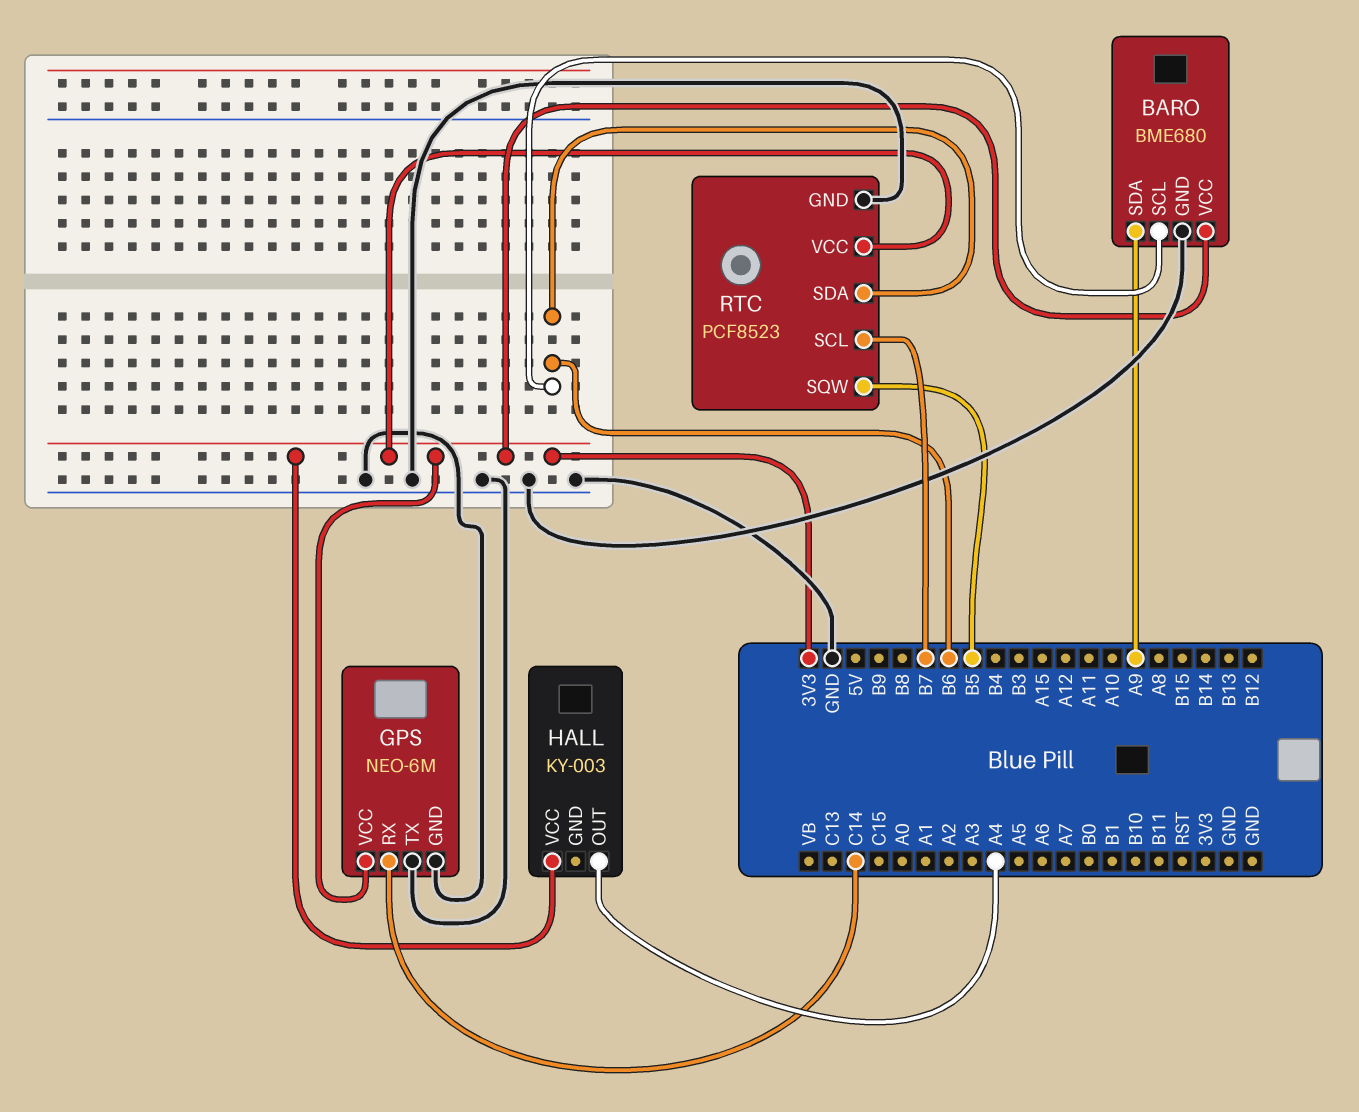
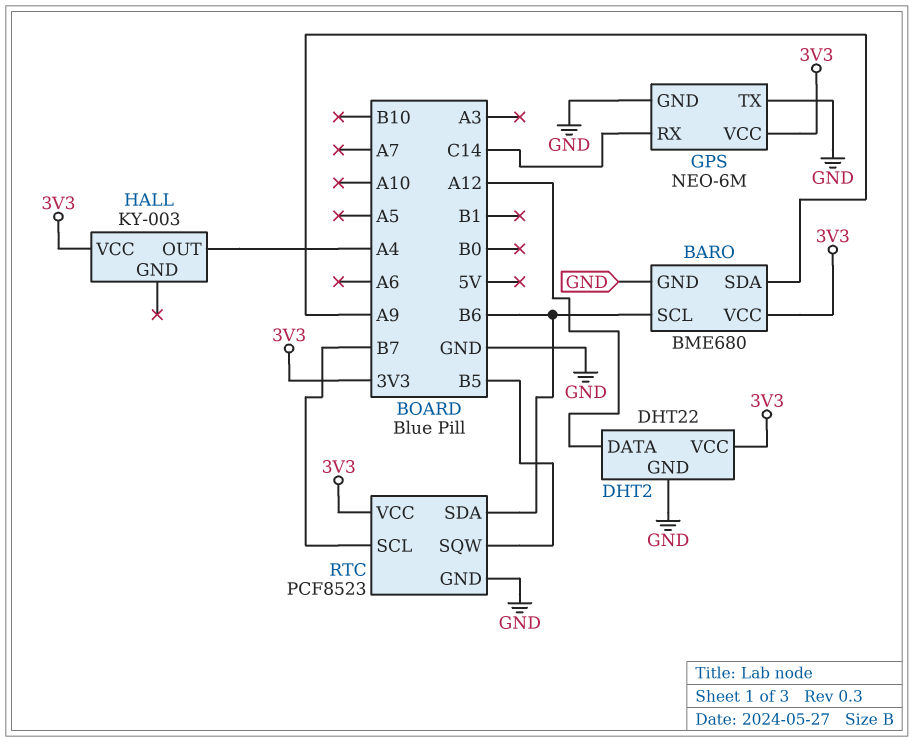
DHT2: none -> DHT22
DHT2 pin DATA: none -> A12
DHT2 pin GND: none -> GND
DHT2 pin VCC: none -> 3V3

